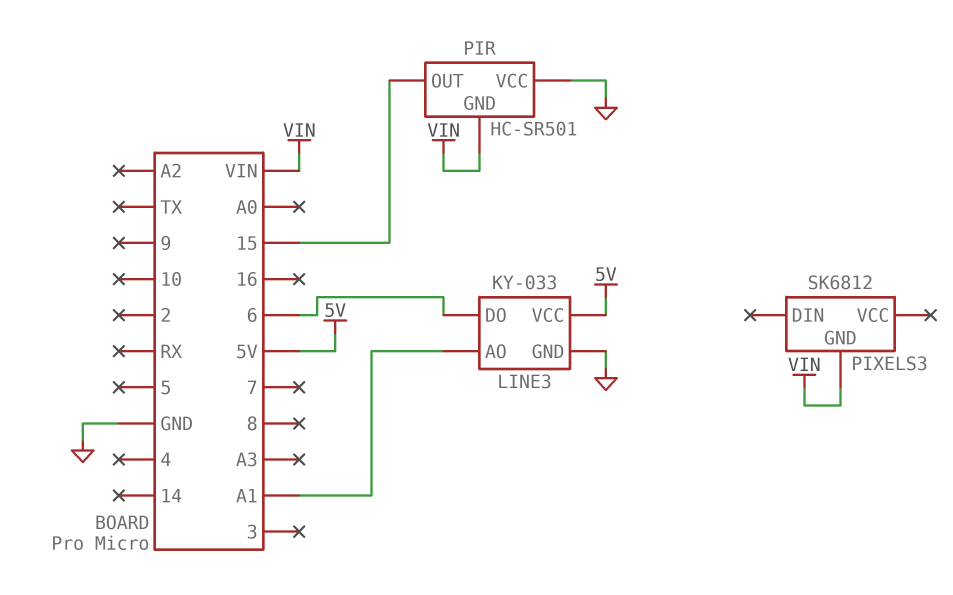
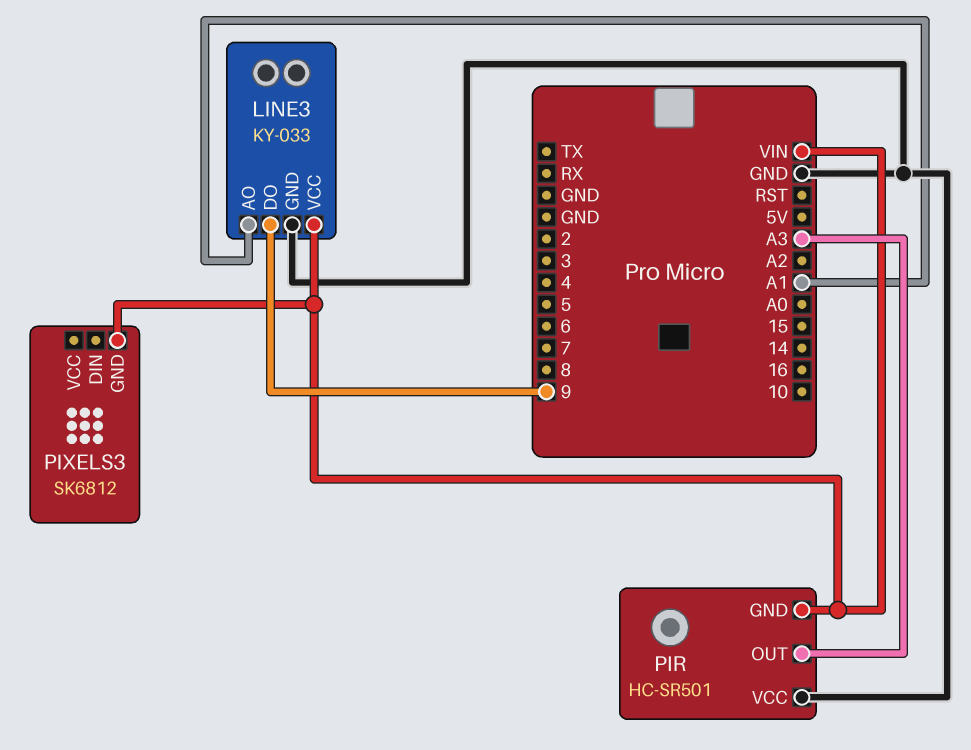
LINE3 pin DO: 6 -> 9
LINE3 pin VCC: 5V -> VIN
PIR pin OUT: 15 -> A3

